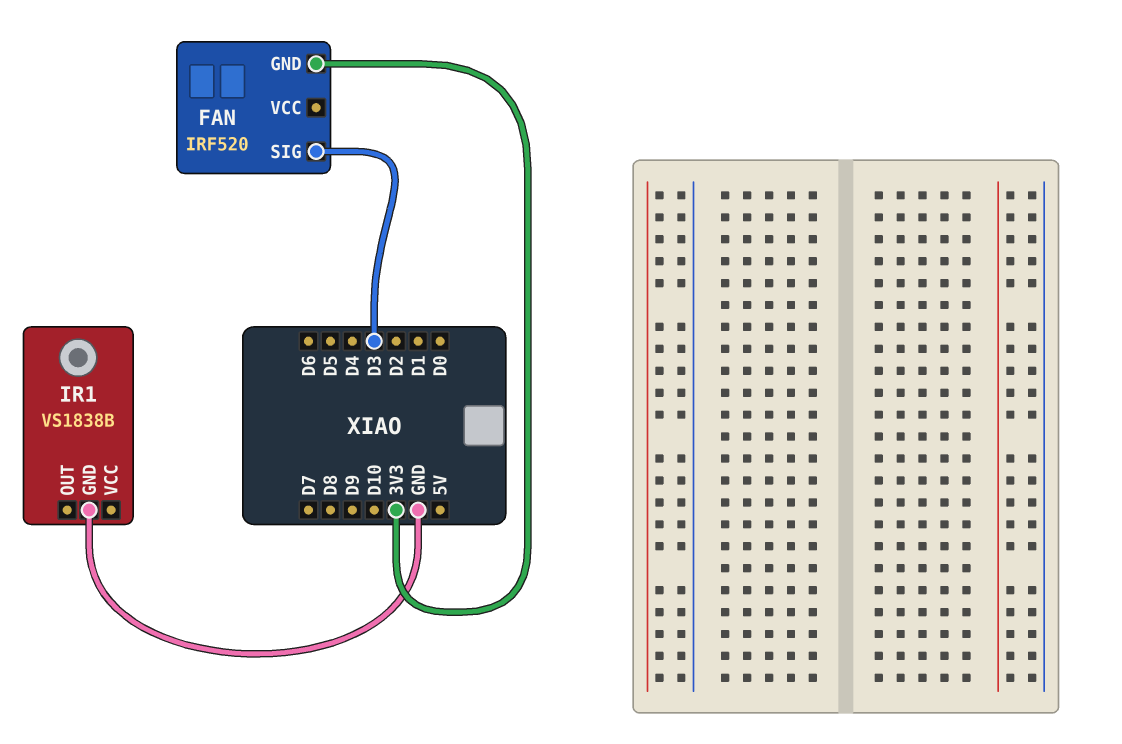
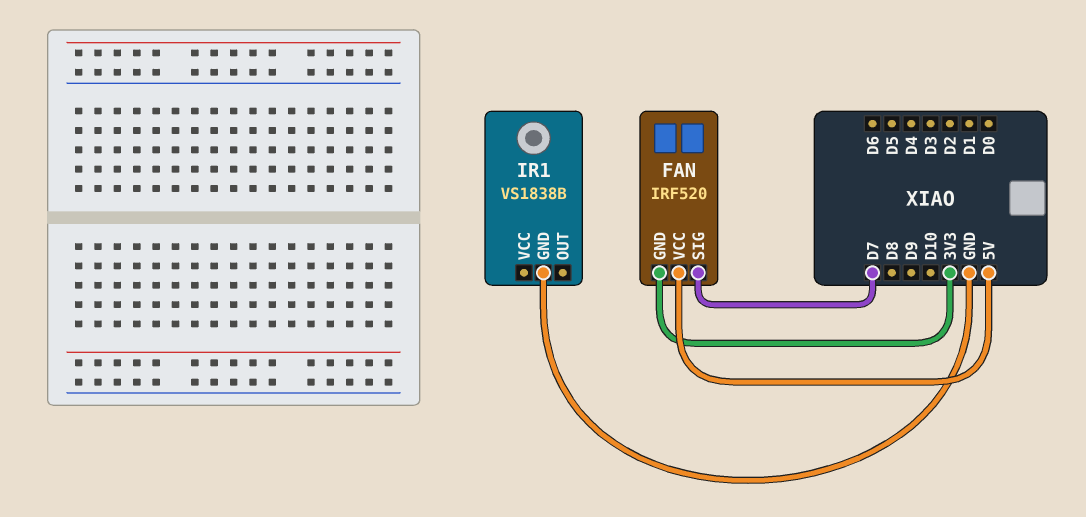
FAN pin SIG: D3 -> D7
FAN pin VCC: none -> 5V

